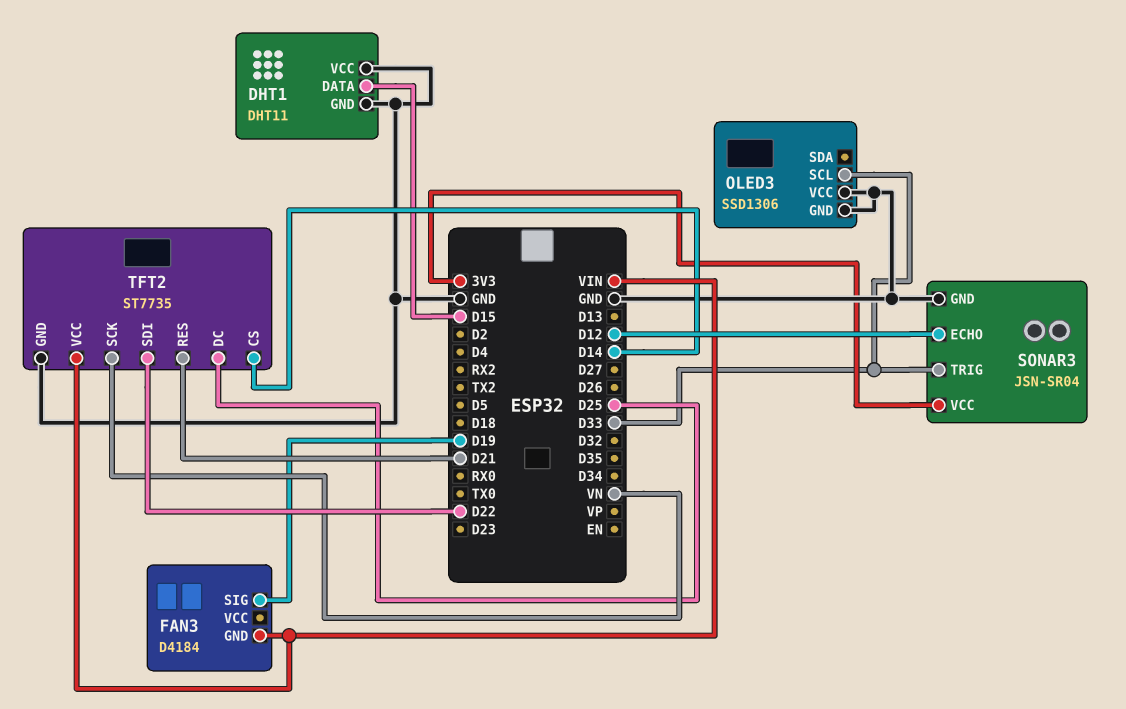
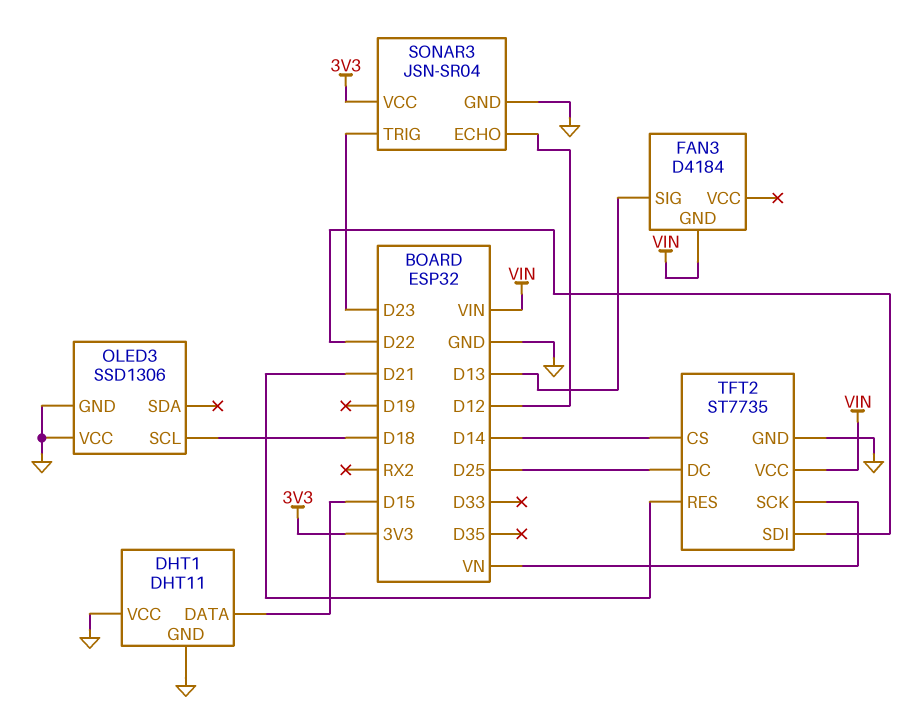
FAN3 pin SIG: D19 -> D13
OLED3 pin SCL: D33 -> D18
SONAR3 pin TRIG: D33 -> D23

